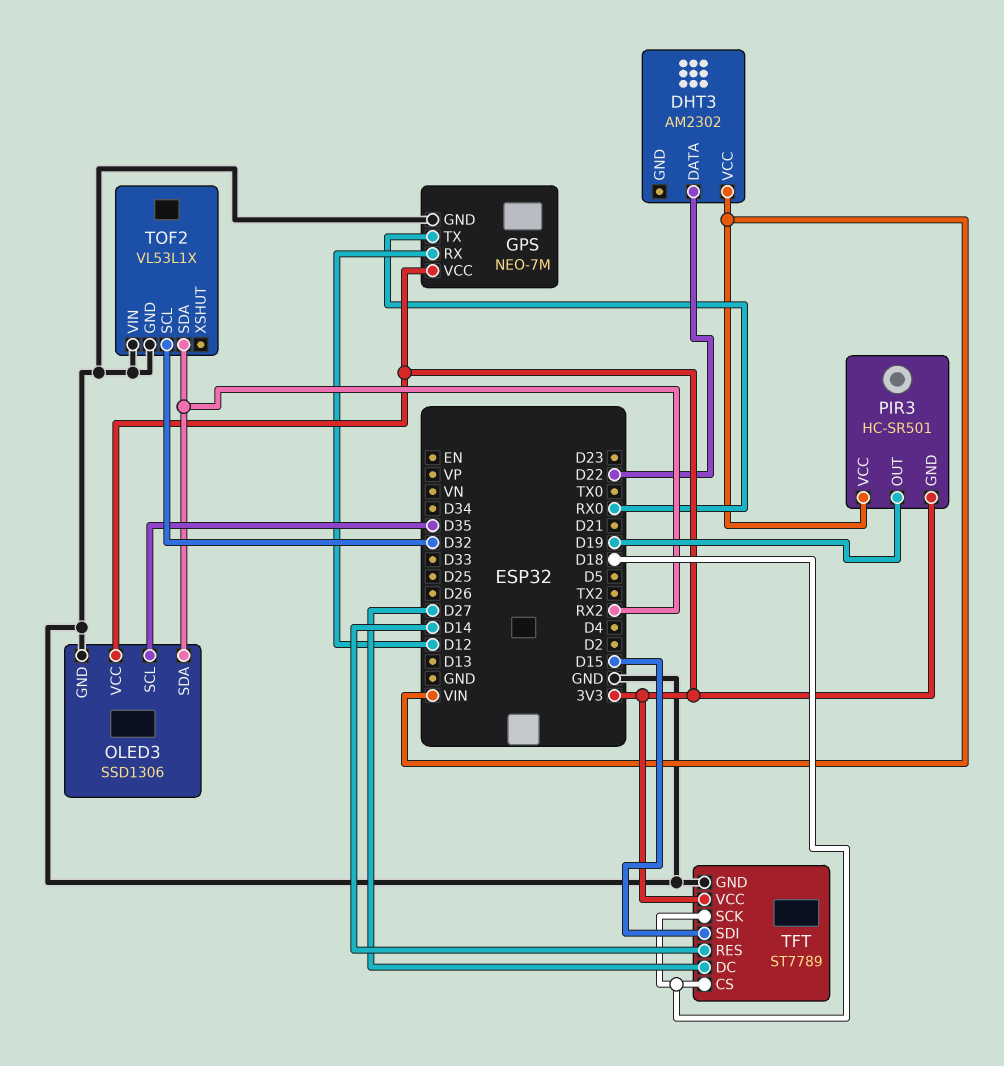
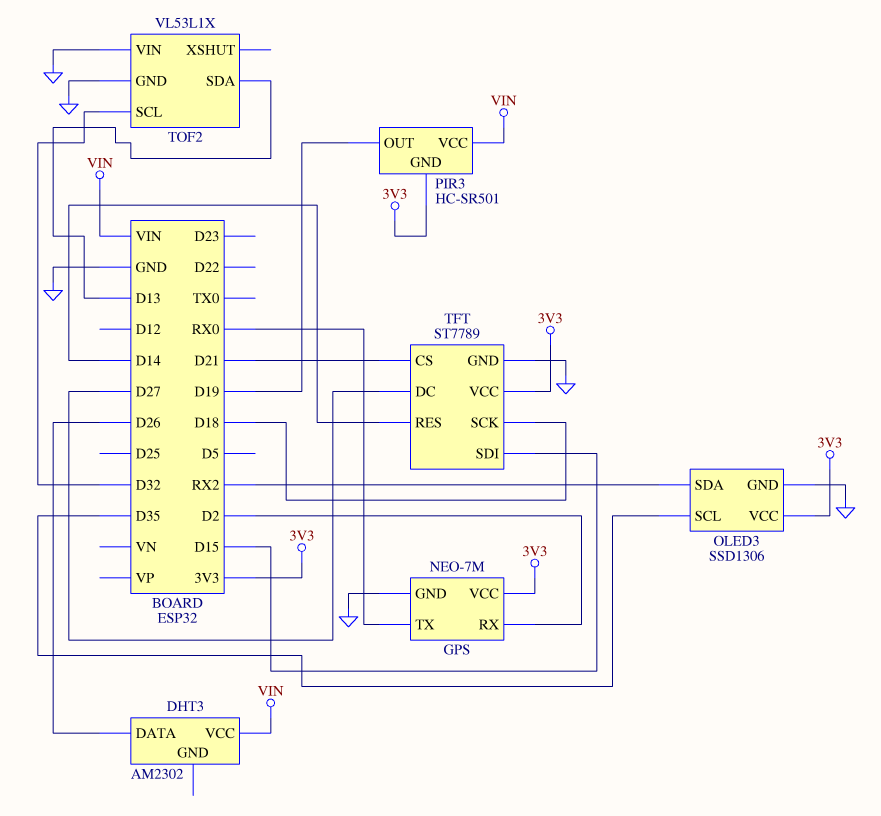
DHT3 pin DATA: D22 -> D26
GPS pin RX: D12 -> D2
TFT pin CS: D18 -> D21
TOF2 pin SDA: RX2 -> D13

